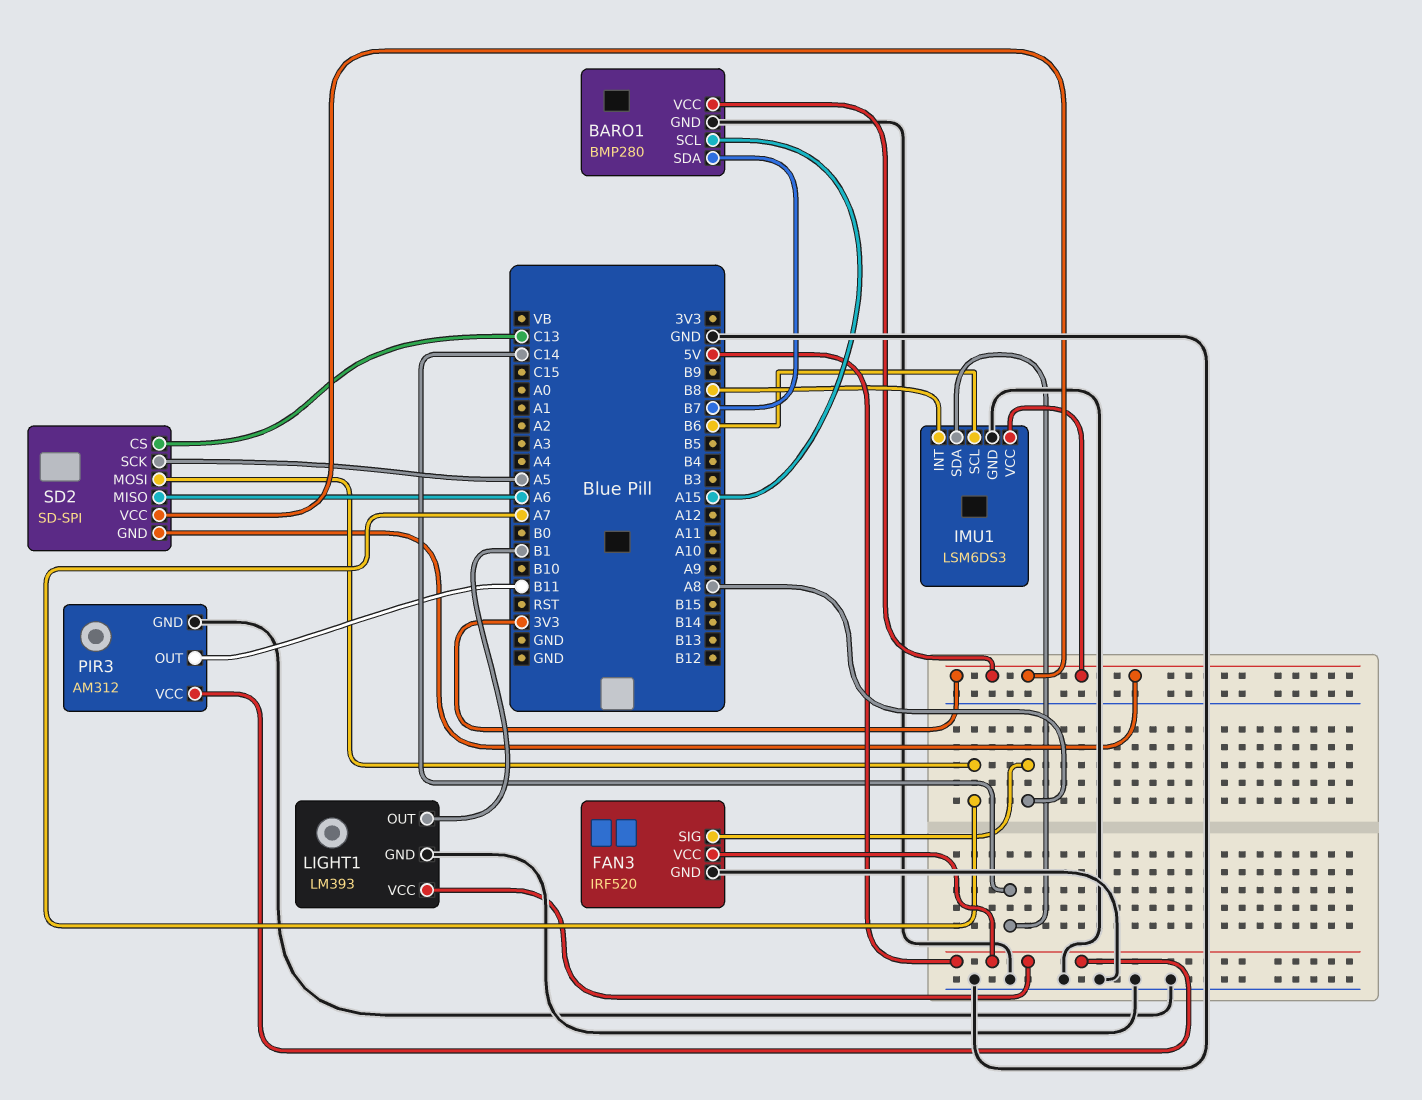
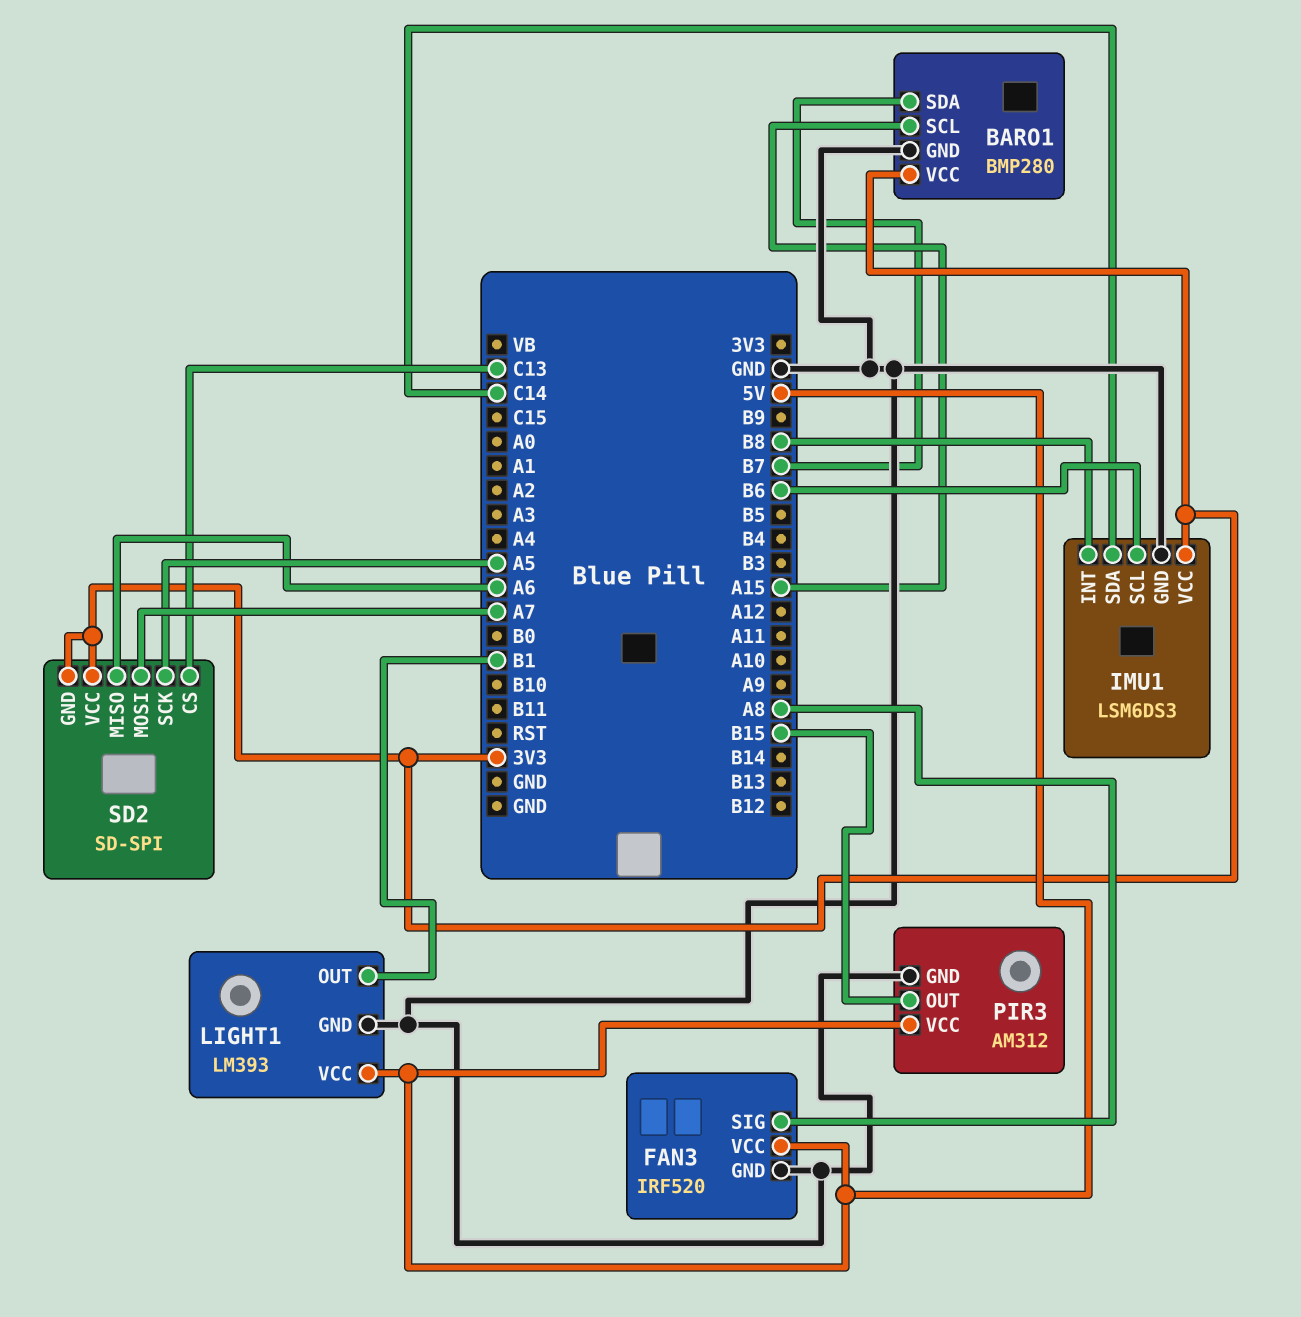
PIR3 pin OUT: B11 -> B15

